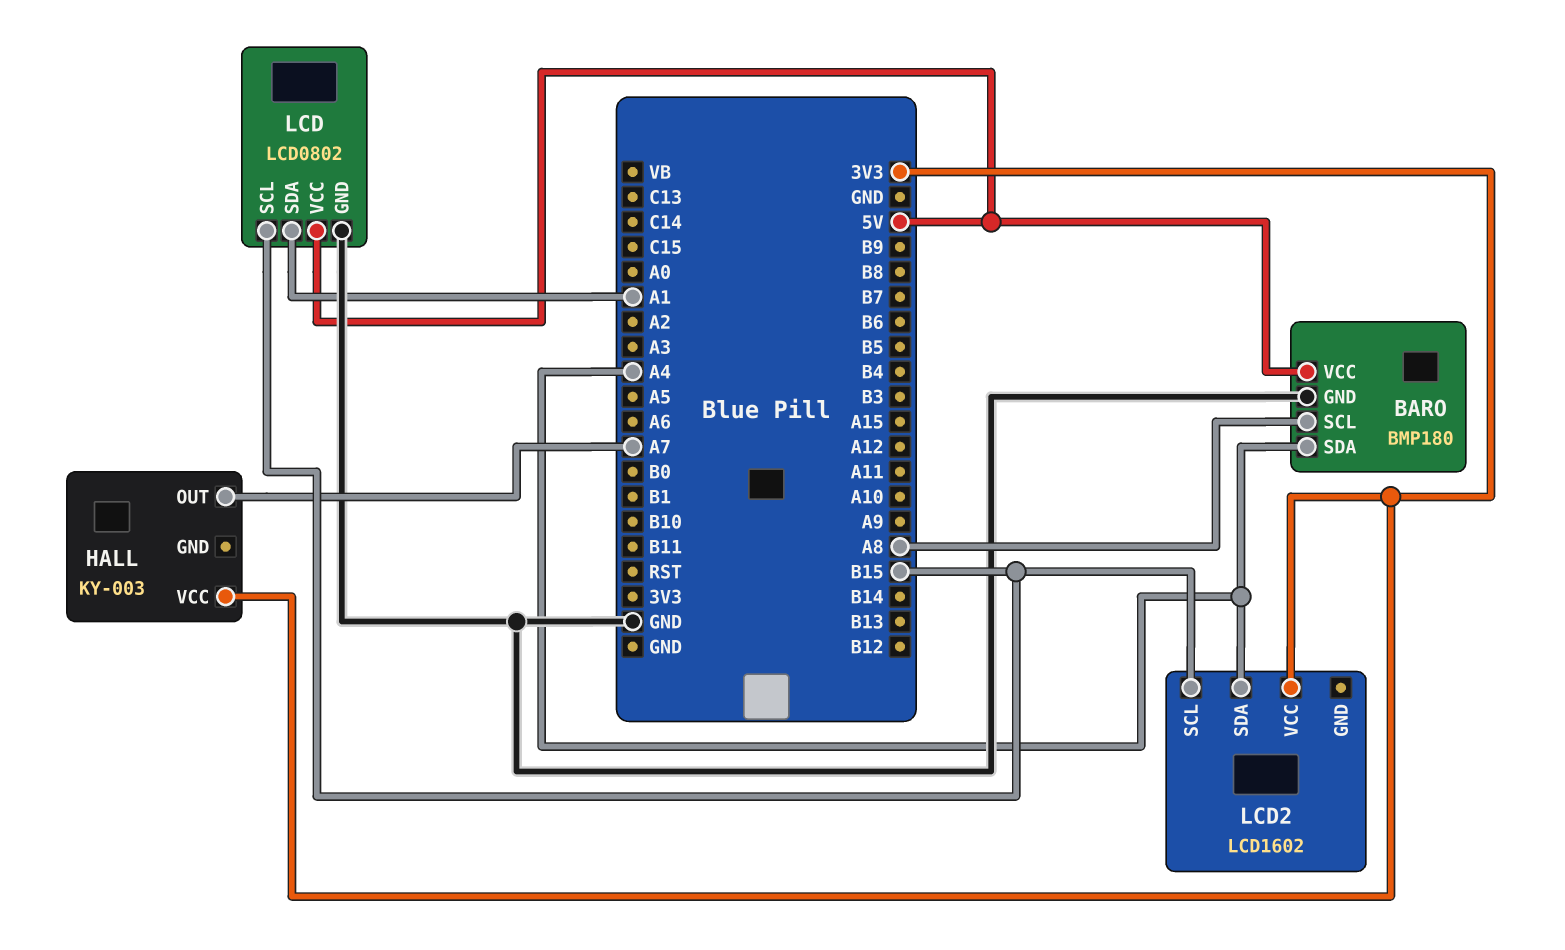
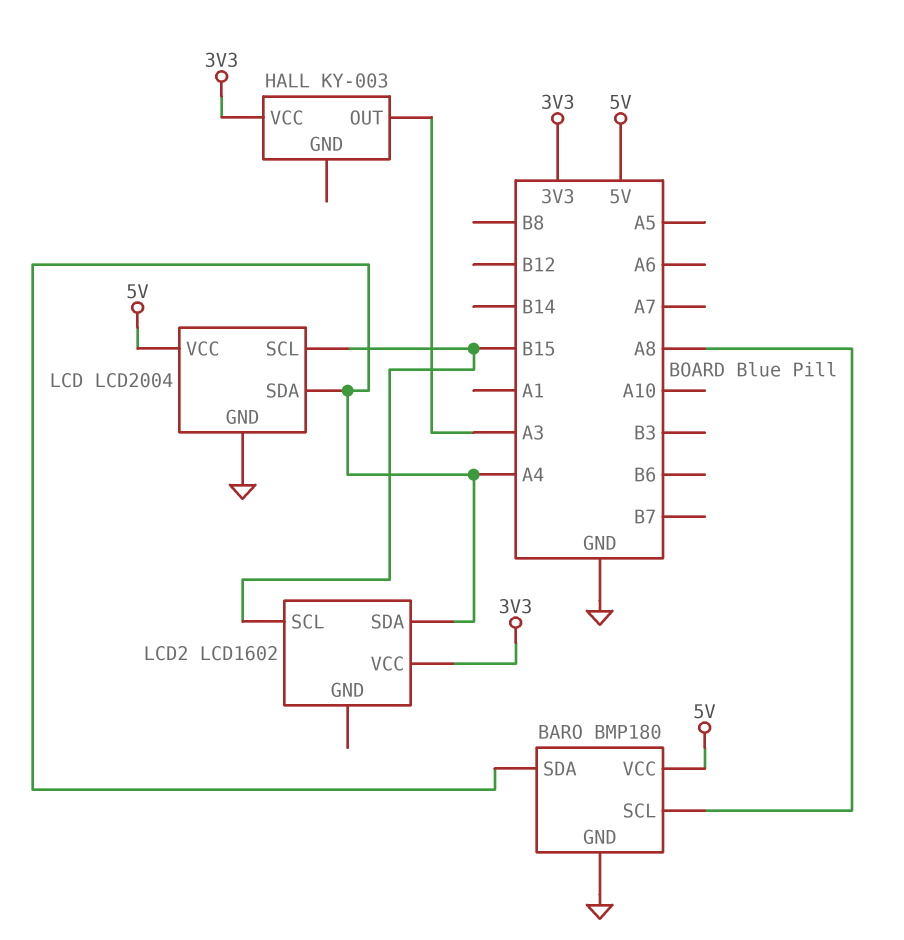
HALL pin OUT: A7 -> A3
LCD: LCD0802 -> LCD2004
LCD pin SDA: A1 -> A4

